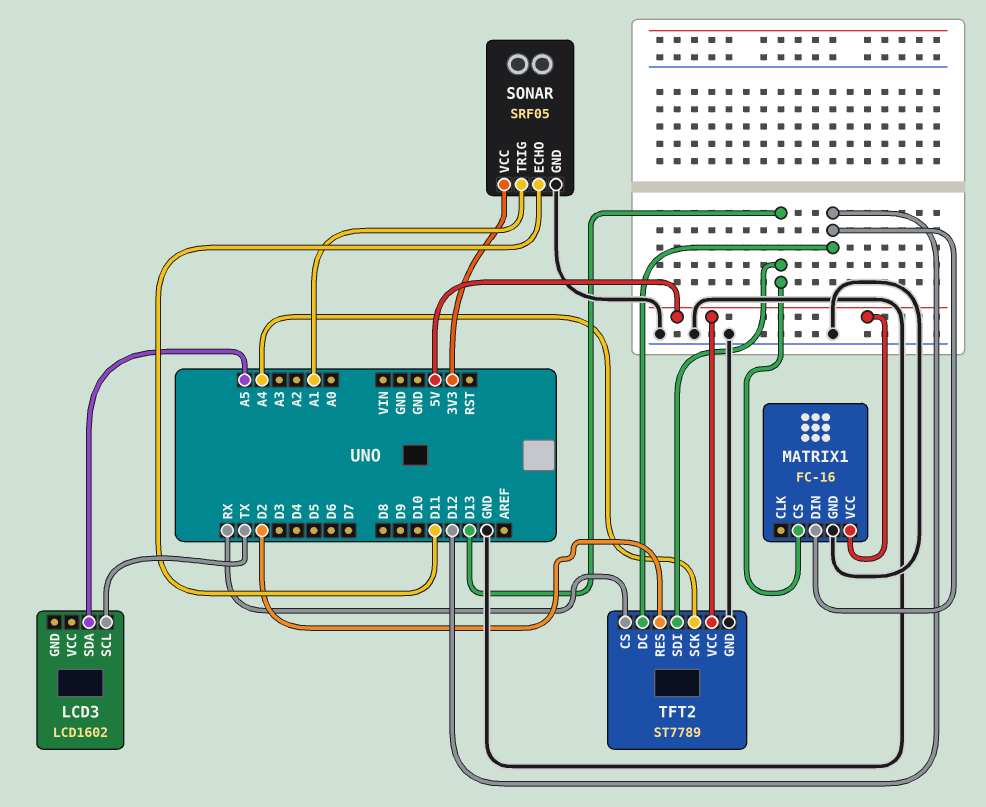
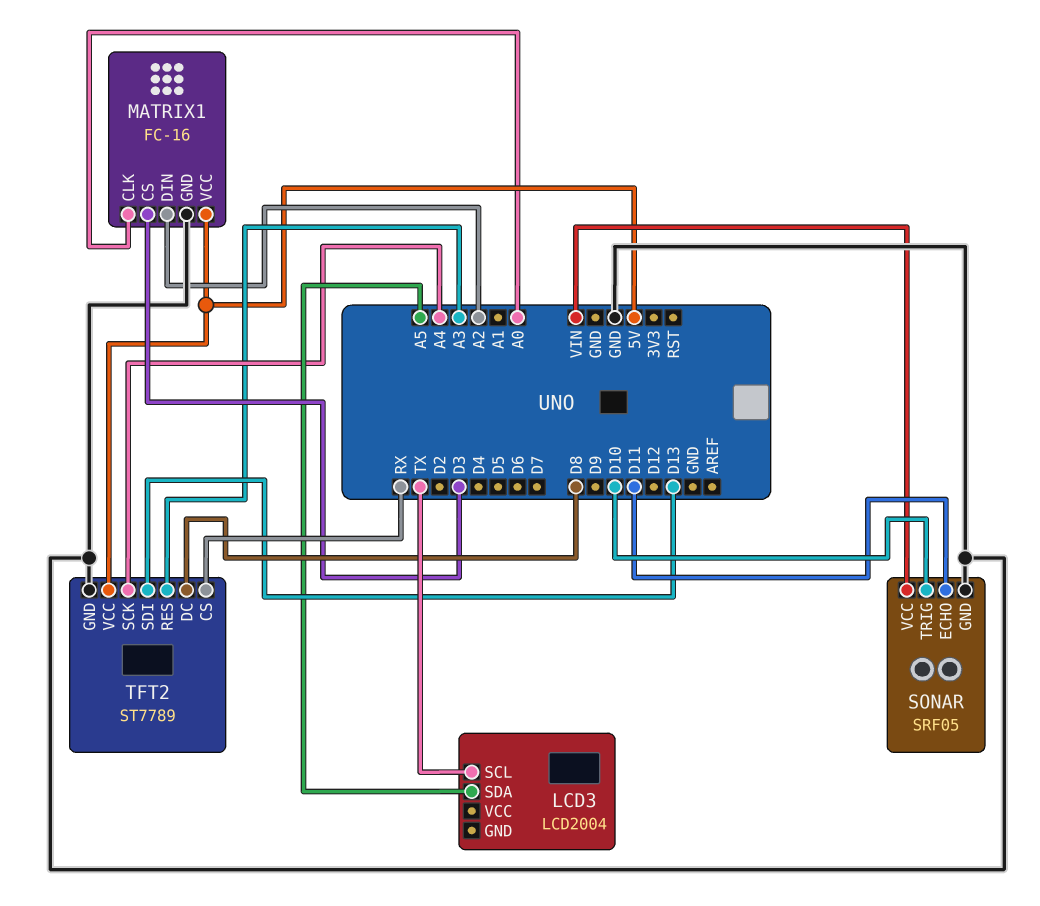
LCD3: LCD1602 -> LCD2004
MATRIX1 pin CLK: none -> A0
MATRIX1 pin CS: D13 -> D3
MATRIX1 pin DIN: D12 -> A2
SONAR pin TRIG: A1 -> D10
SONAR pin VCC: 3V3 -> VIN
TFT2 pin DC: D12 -> D8
TFT2 pin RES: D2 -> A3

